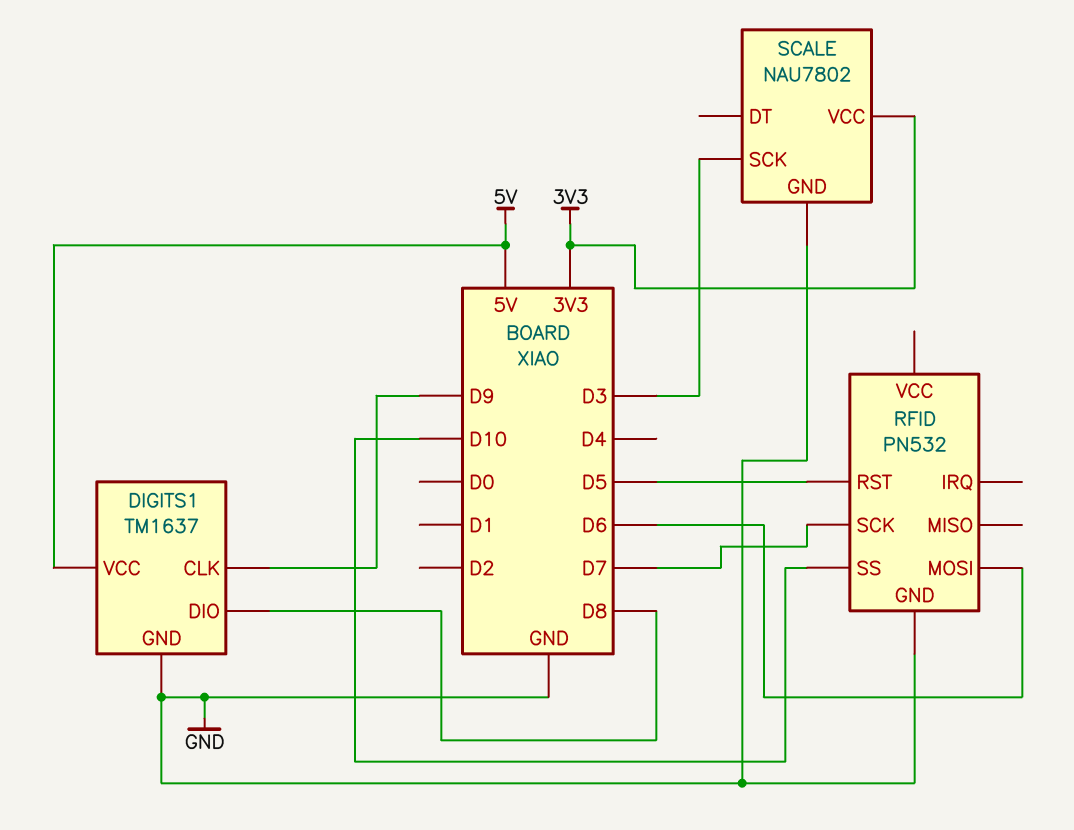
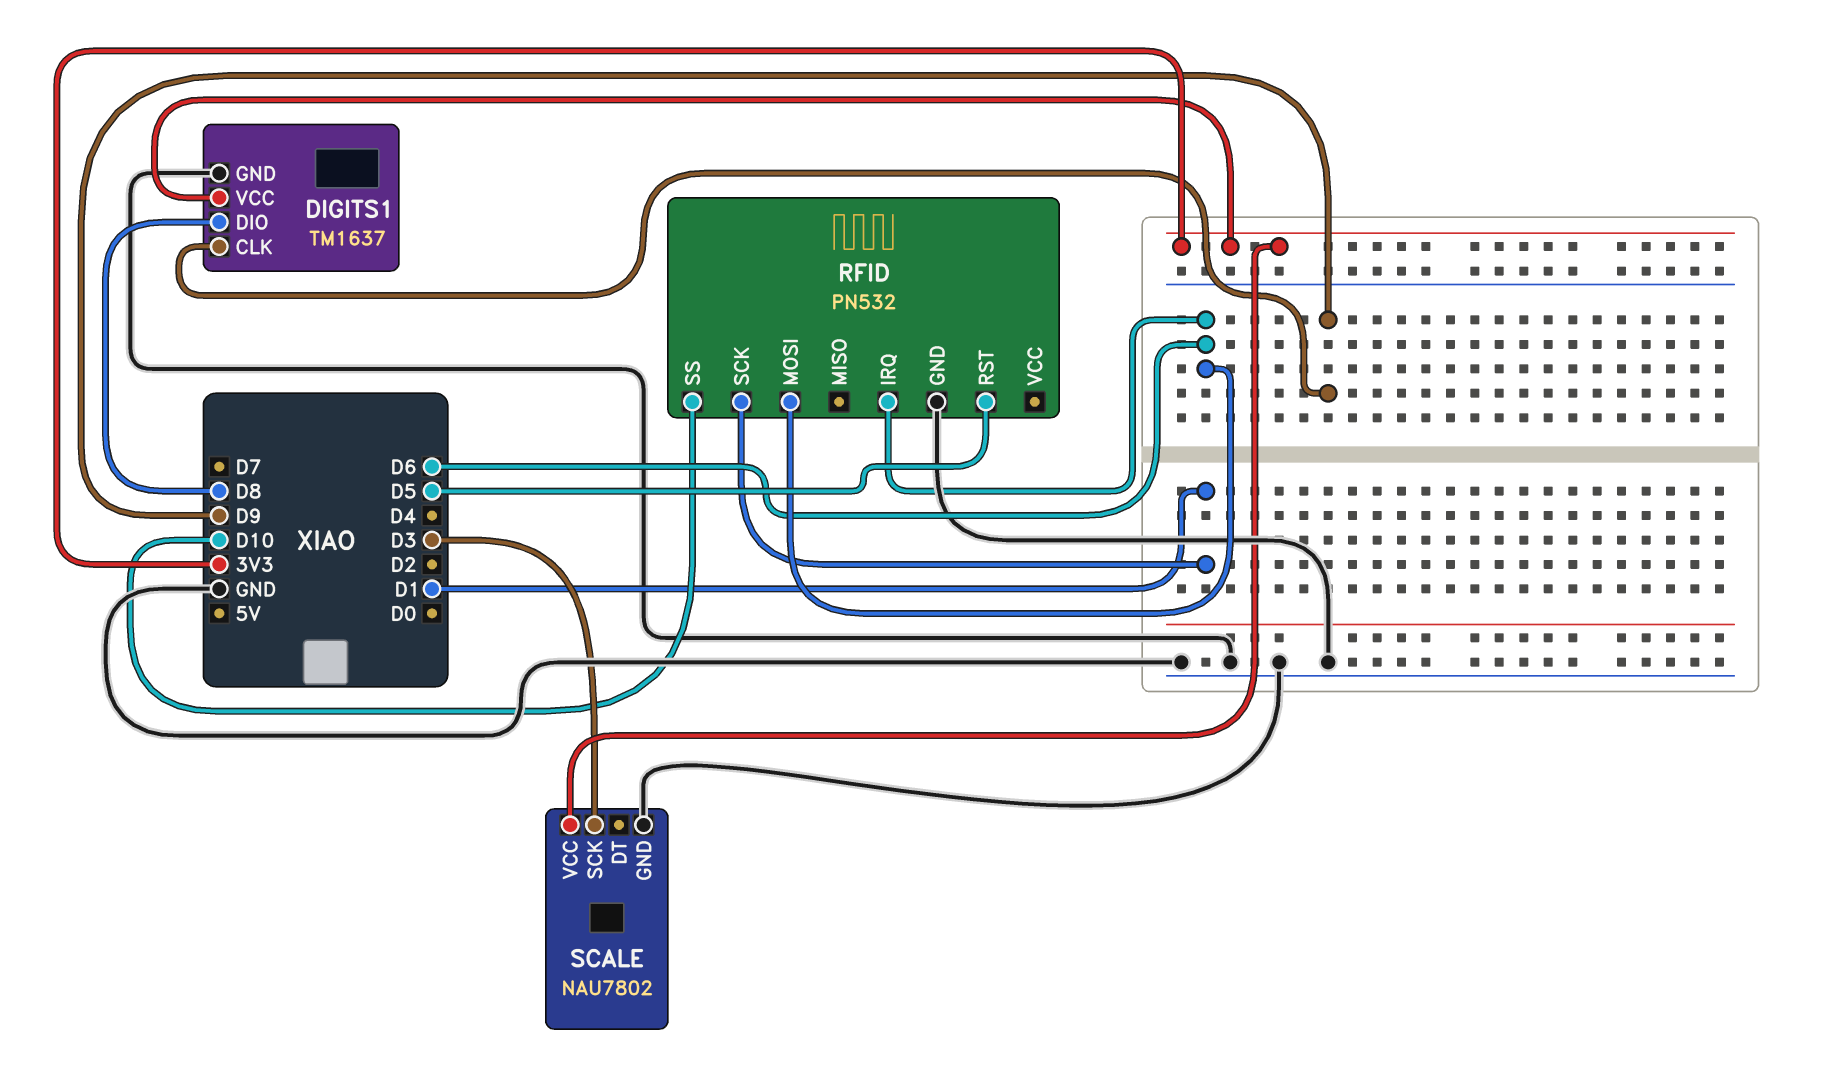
DIGITS1 pin VCC: 5V -> 3V3
RFID pin IRQ: none -> D6
RFID pin SCK: D7 -> D1

